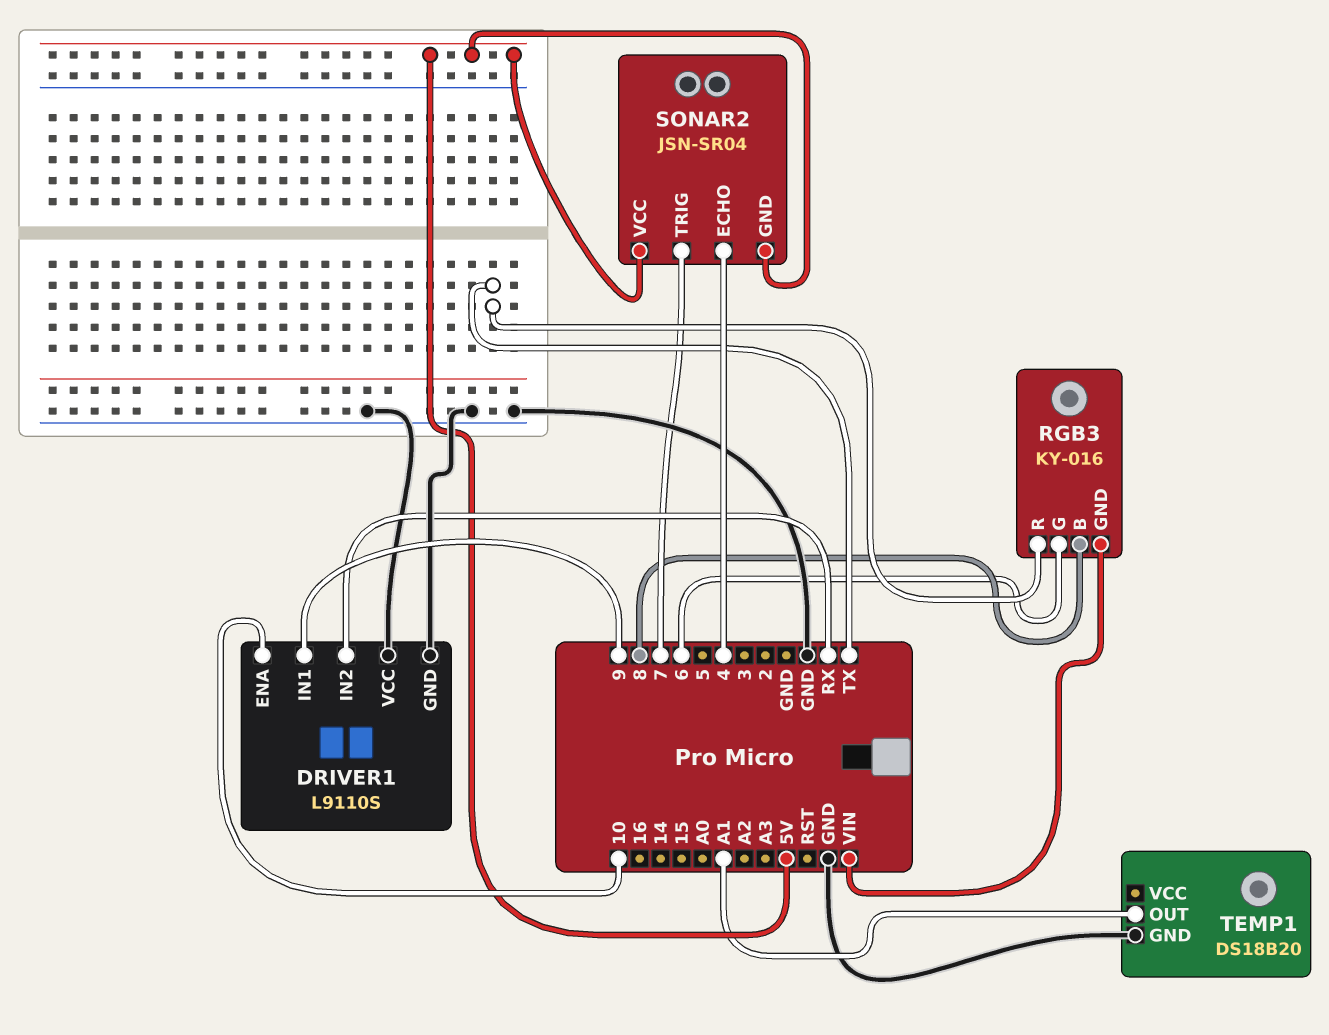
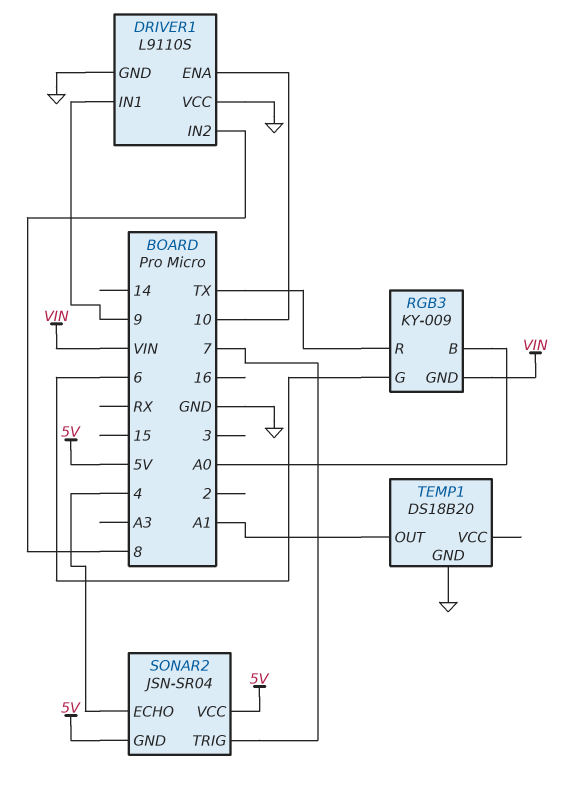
DRIVER1 pin IN2: RX -> 8
RGB3: KY-016 -> KY-009
RGB3 pin B: 8 -> A0

